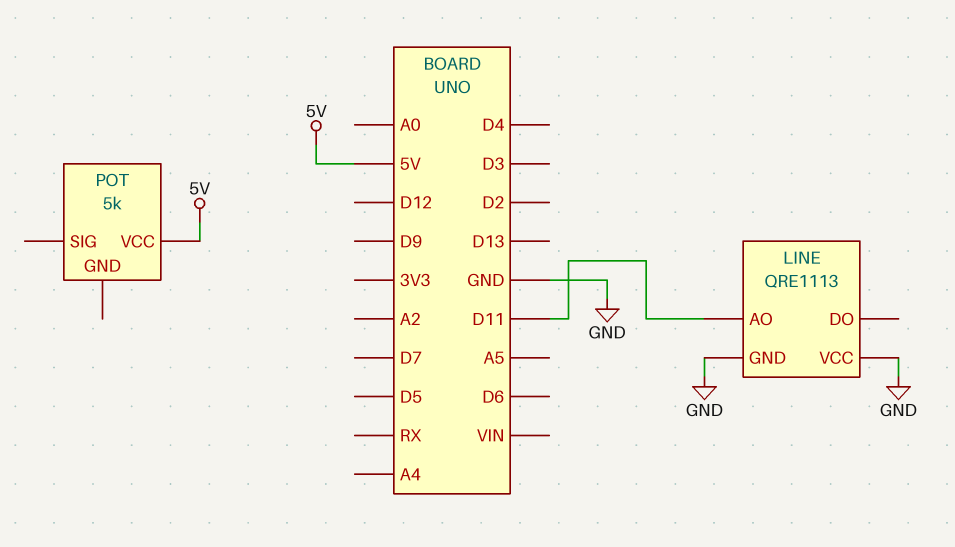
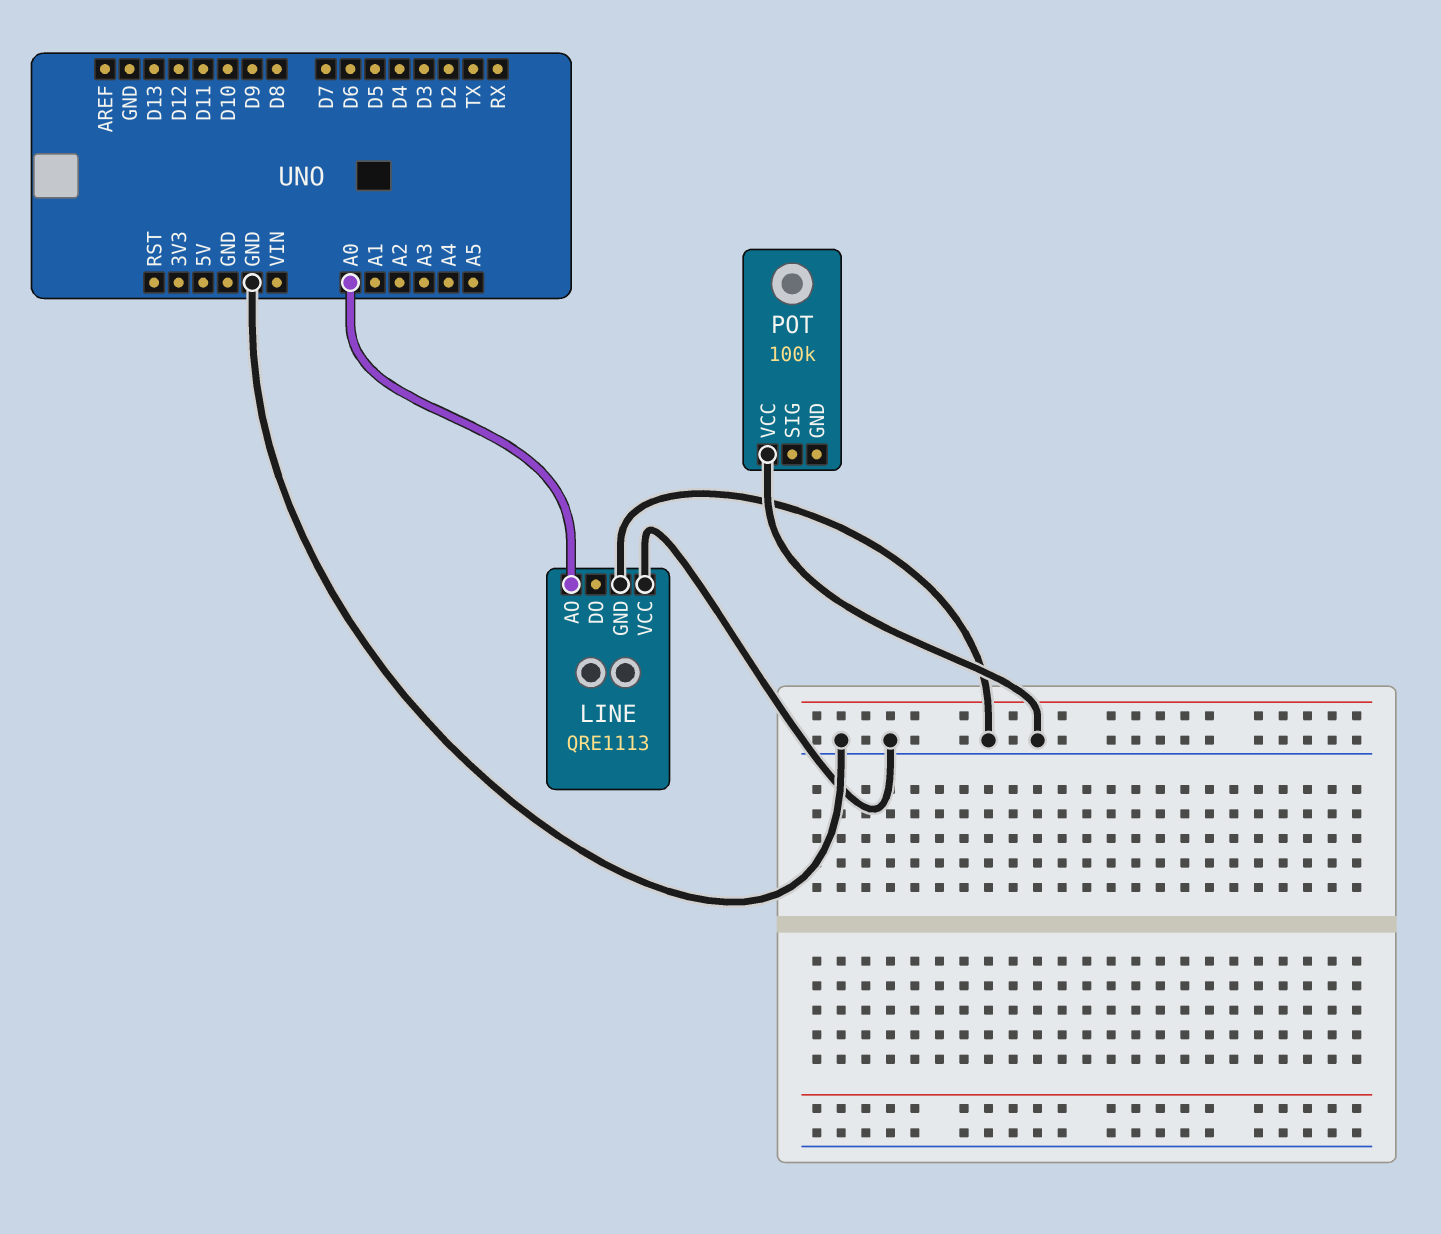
LINE pin AO: D11 -> A0
POT: 5k -> 100k
POT pin VCC: 5V -> GND

